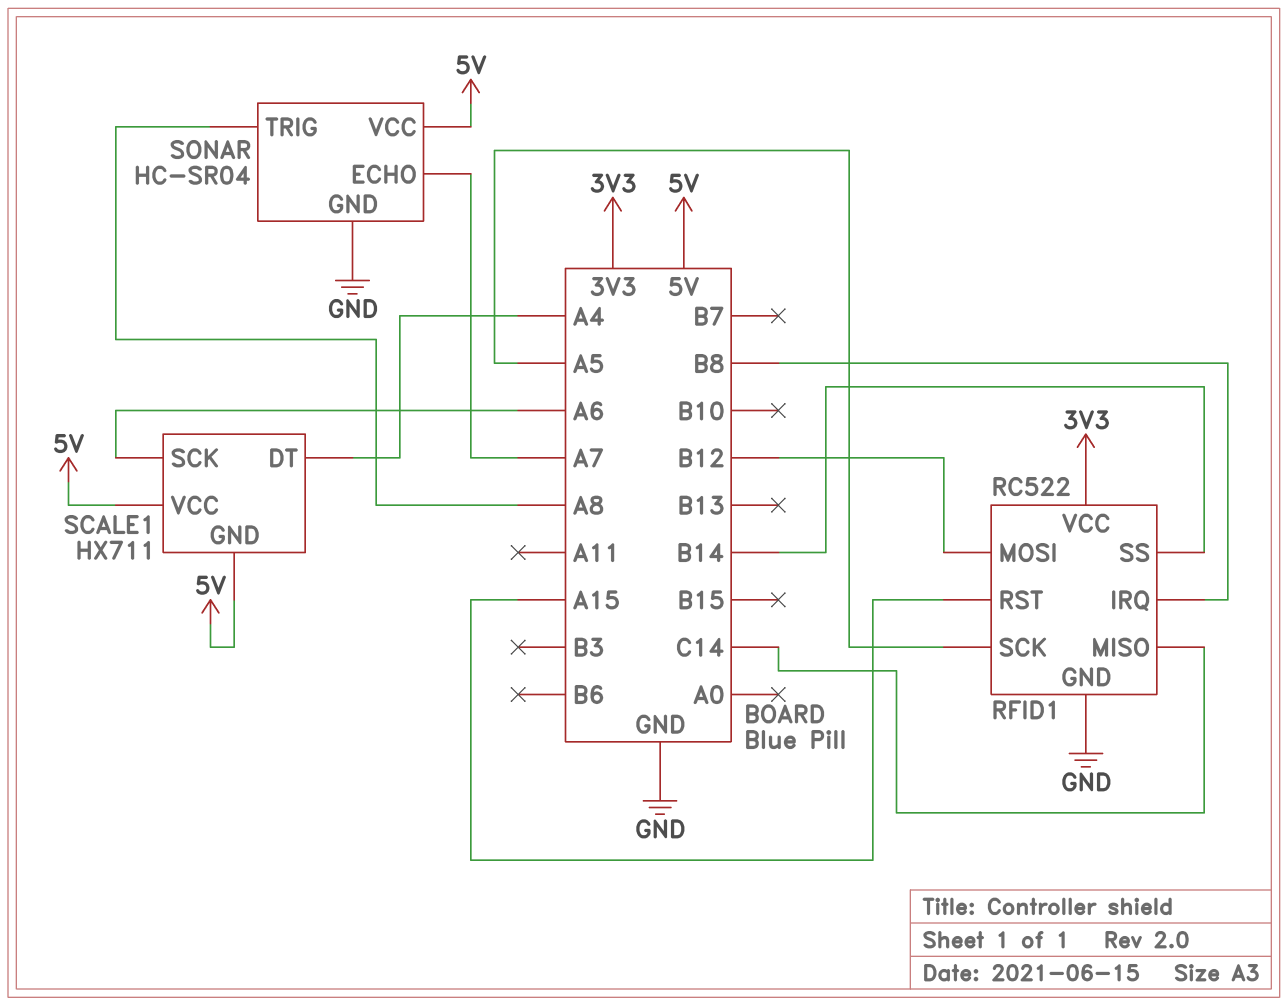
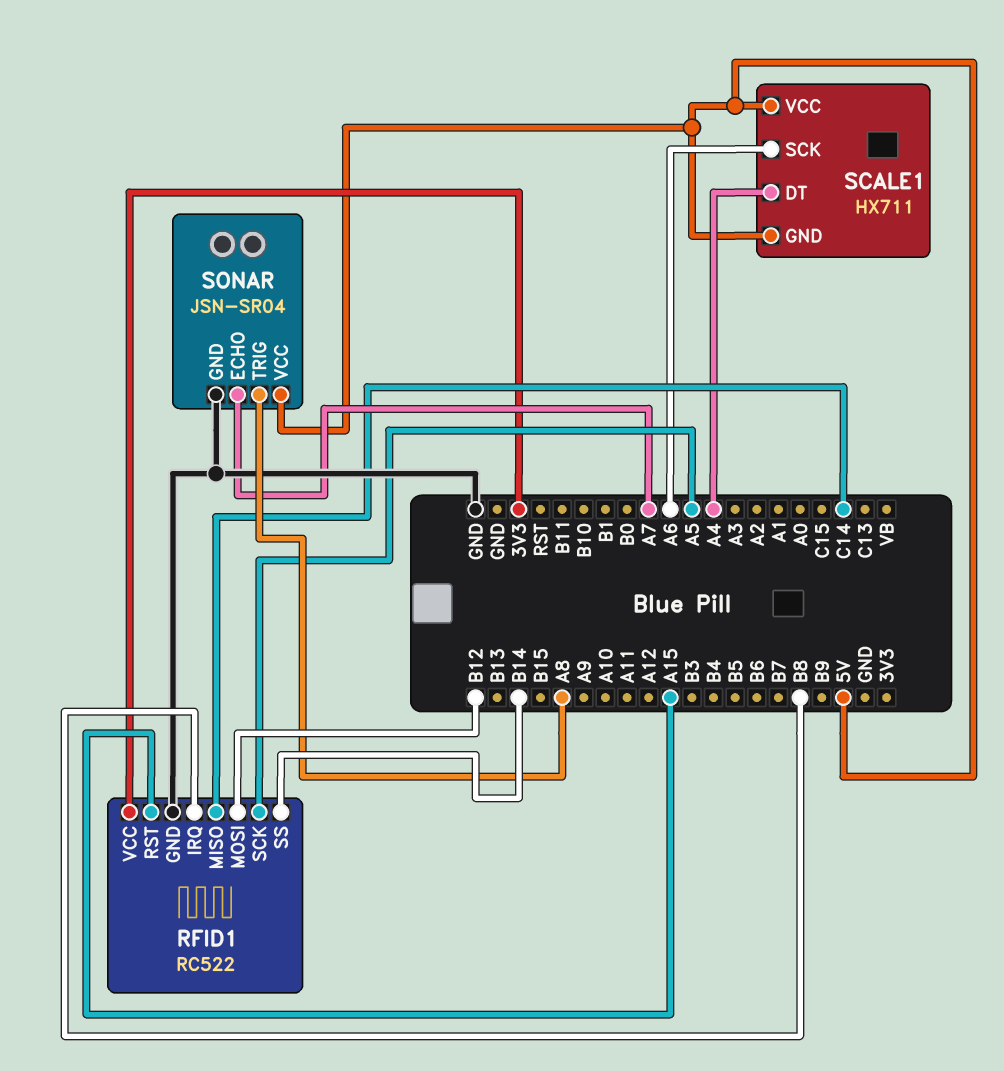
SONAR: HC-SR04 -> JSN-SR04

